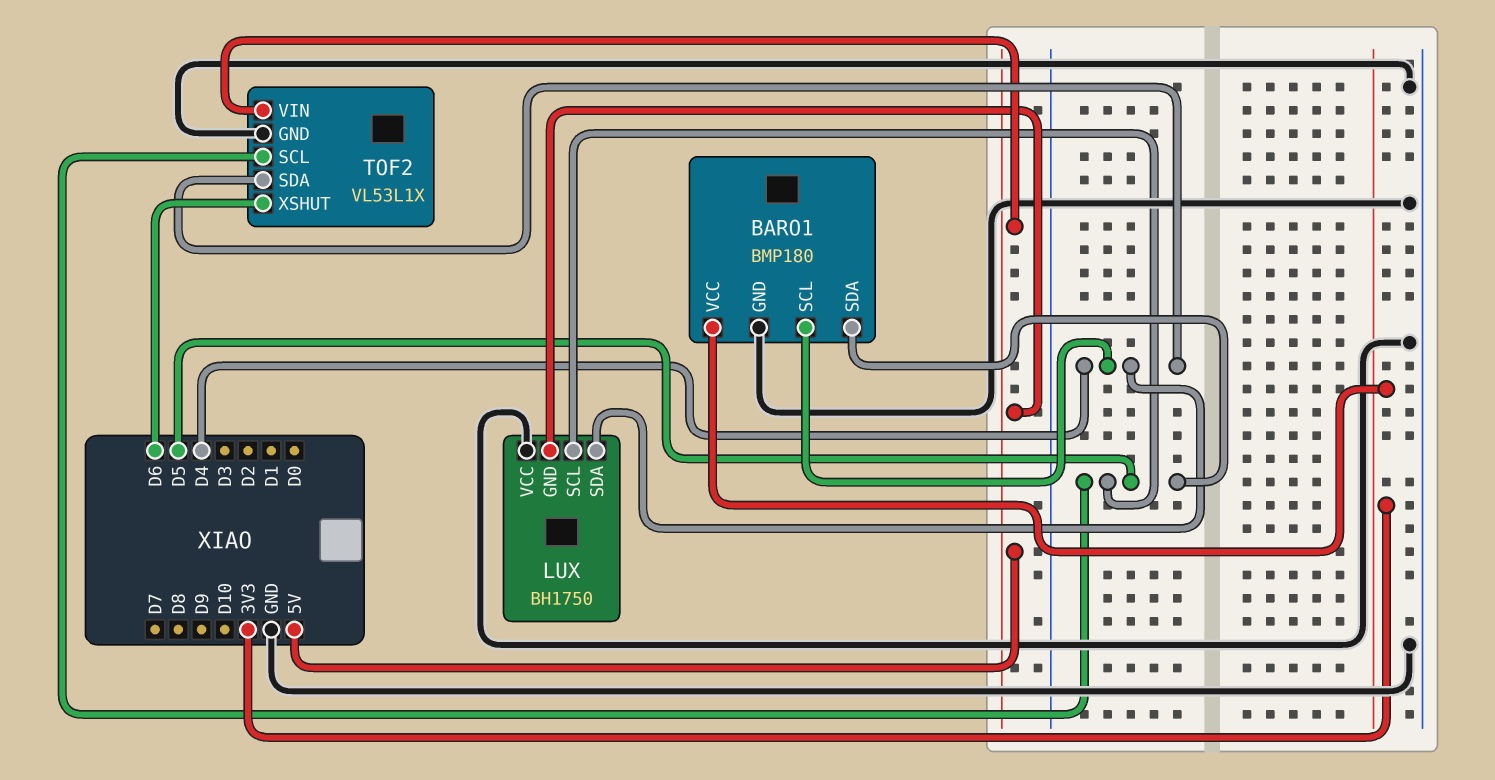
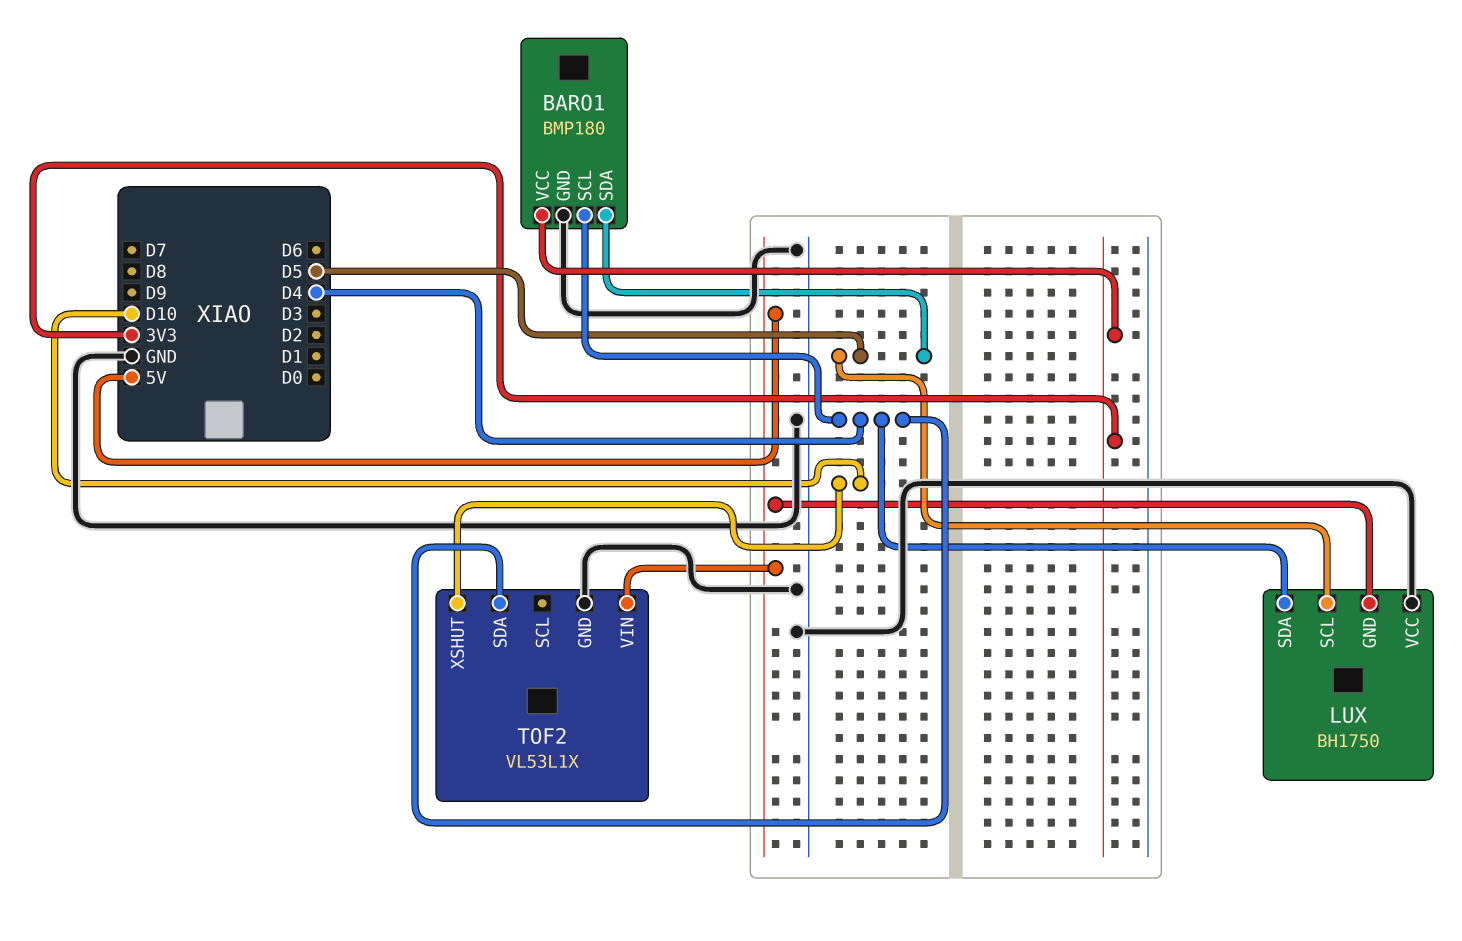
TOF2 pin SCL: D5 -> none
TOF2 pin XSHUT: D6 -> D10

